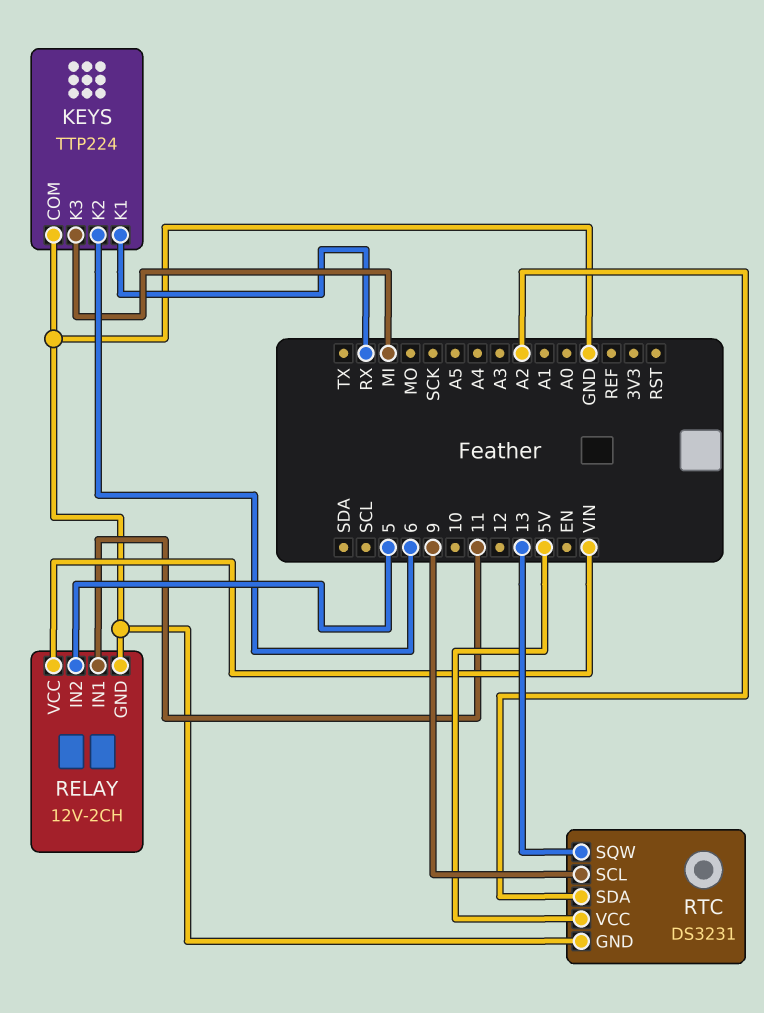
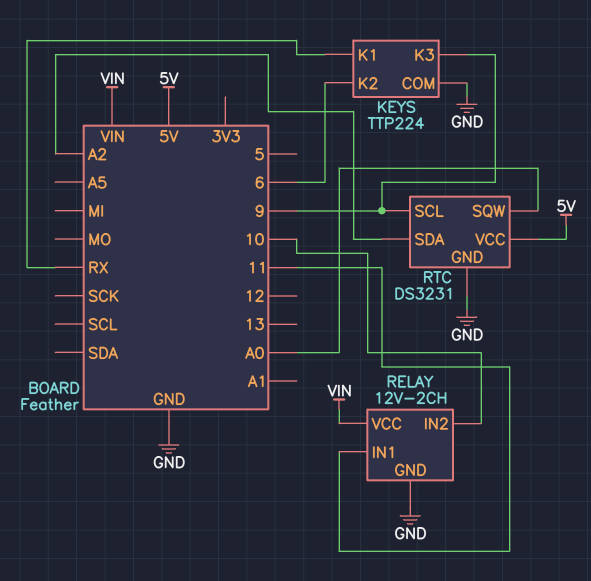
KEYS pin K3: MI -> 9
RELAY pin IN2: 5 -> 10
RTC pin SQW: 13 -> A0

